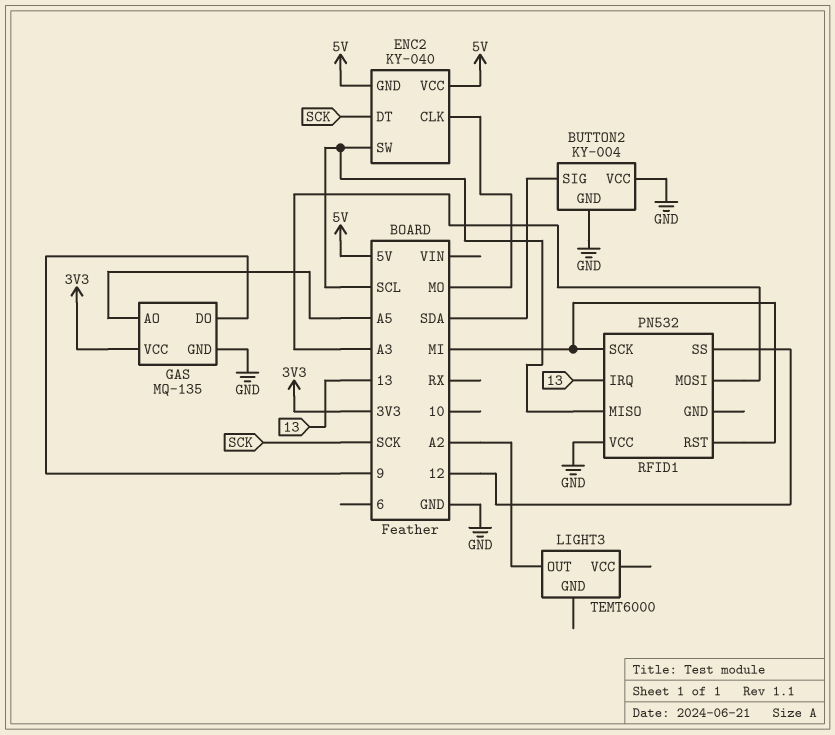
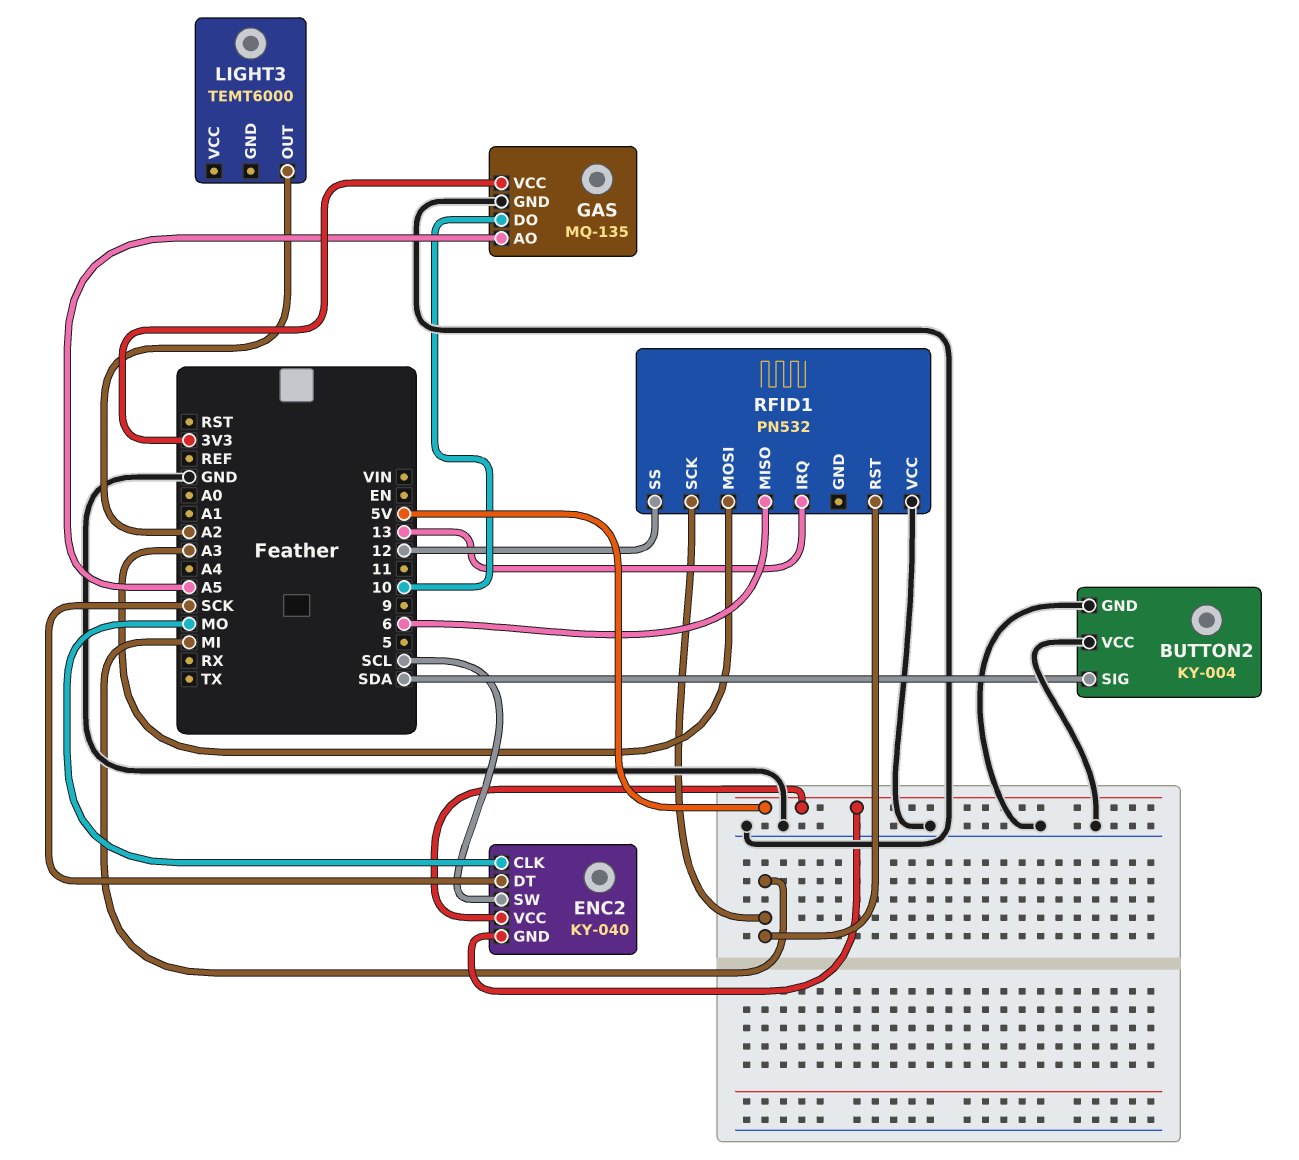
GAS pin DO: 9 -> 10
RFID1 pin MISO: SCL -> 6

